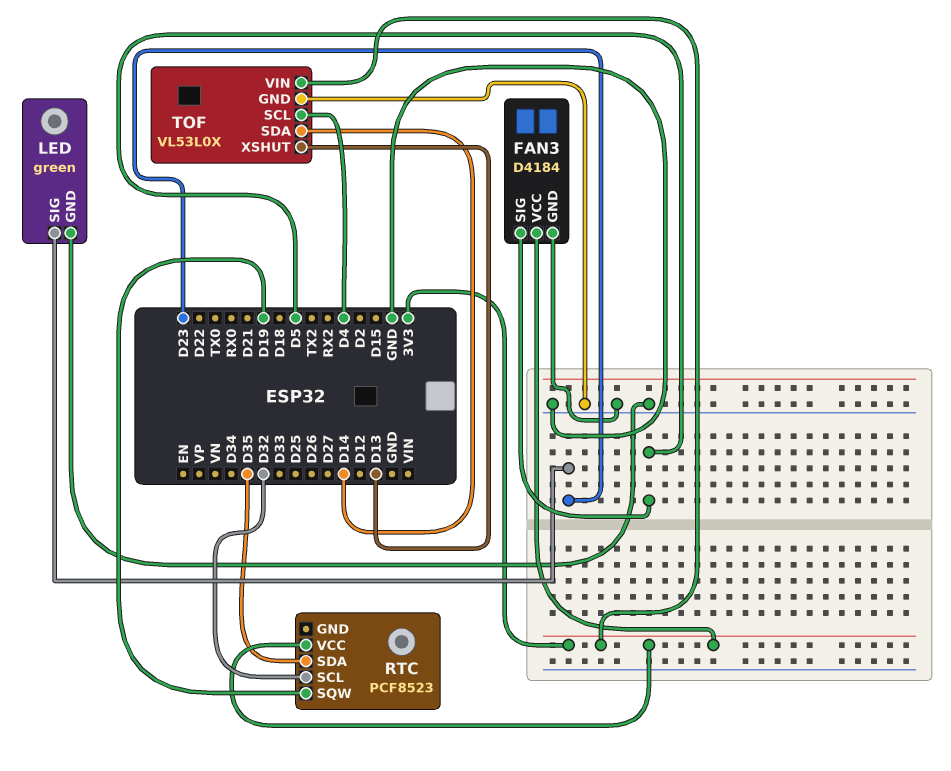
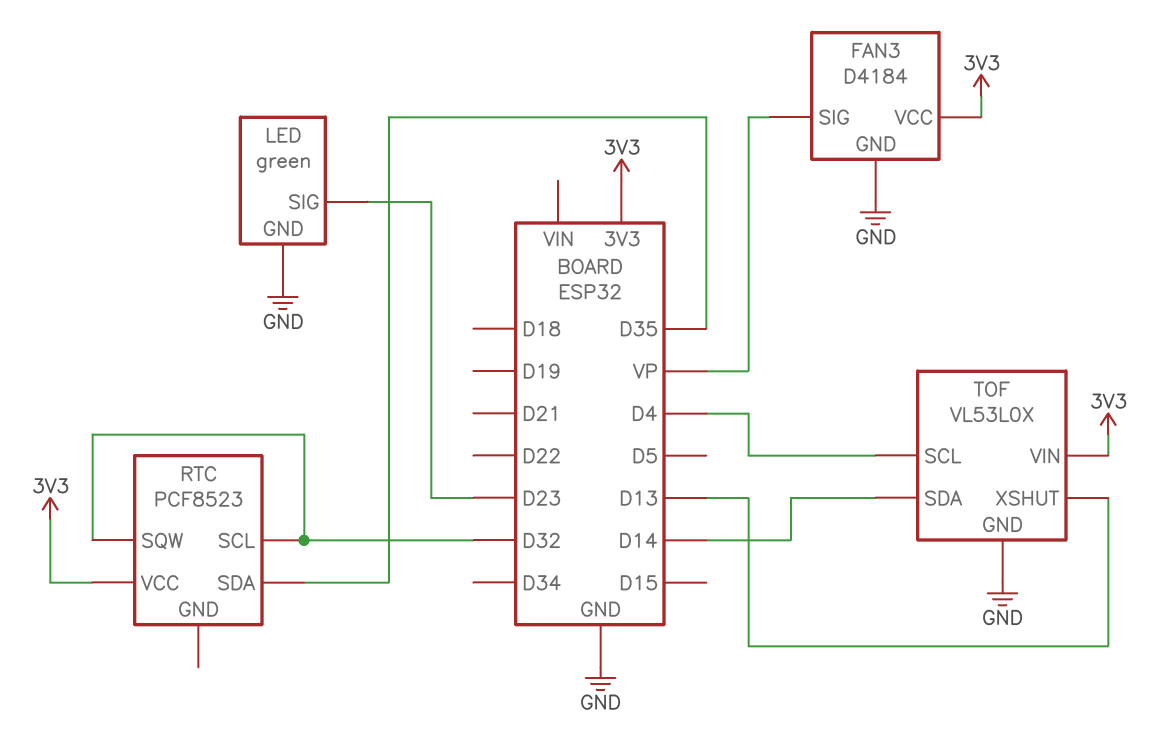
FAN3 pin SIG: D5 -> VP
RTC pin SQW: D19 -> D32

